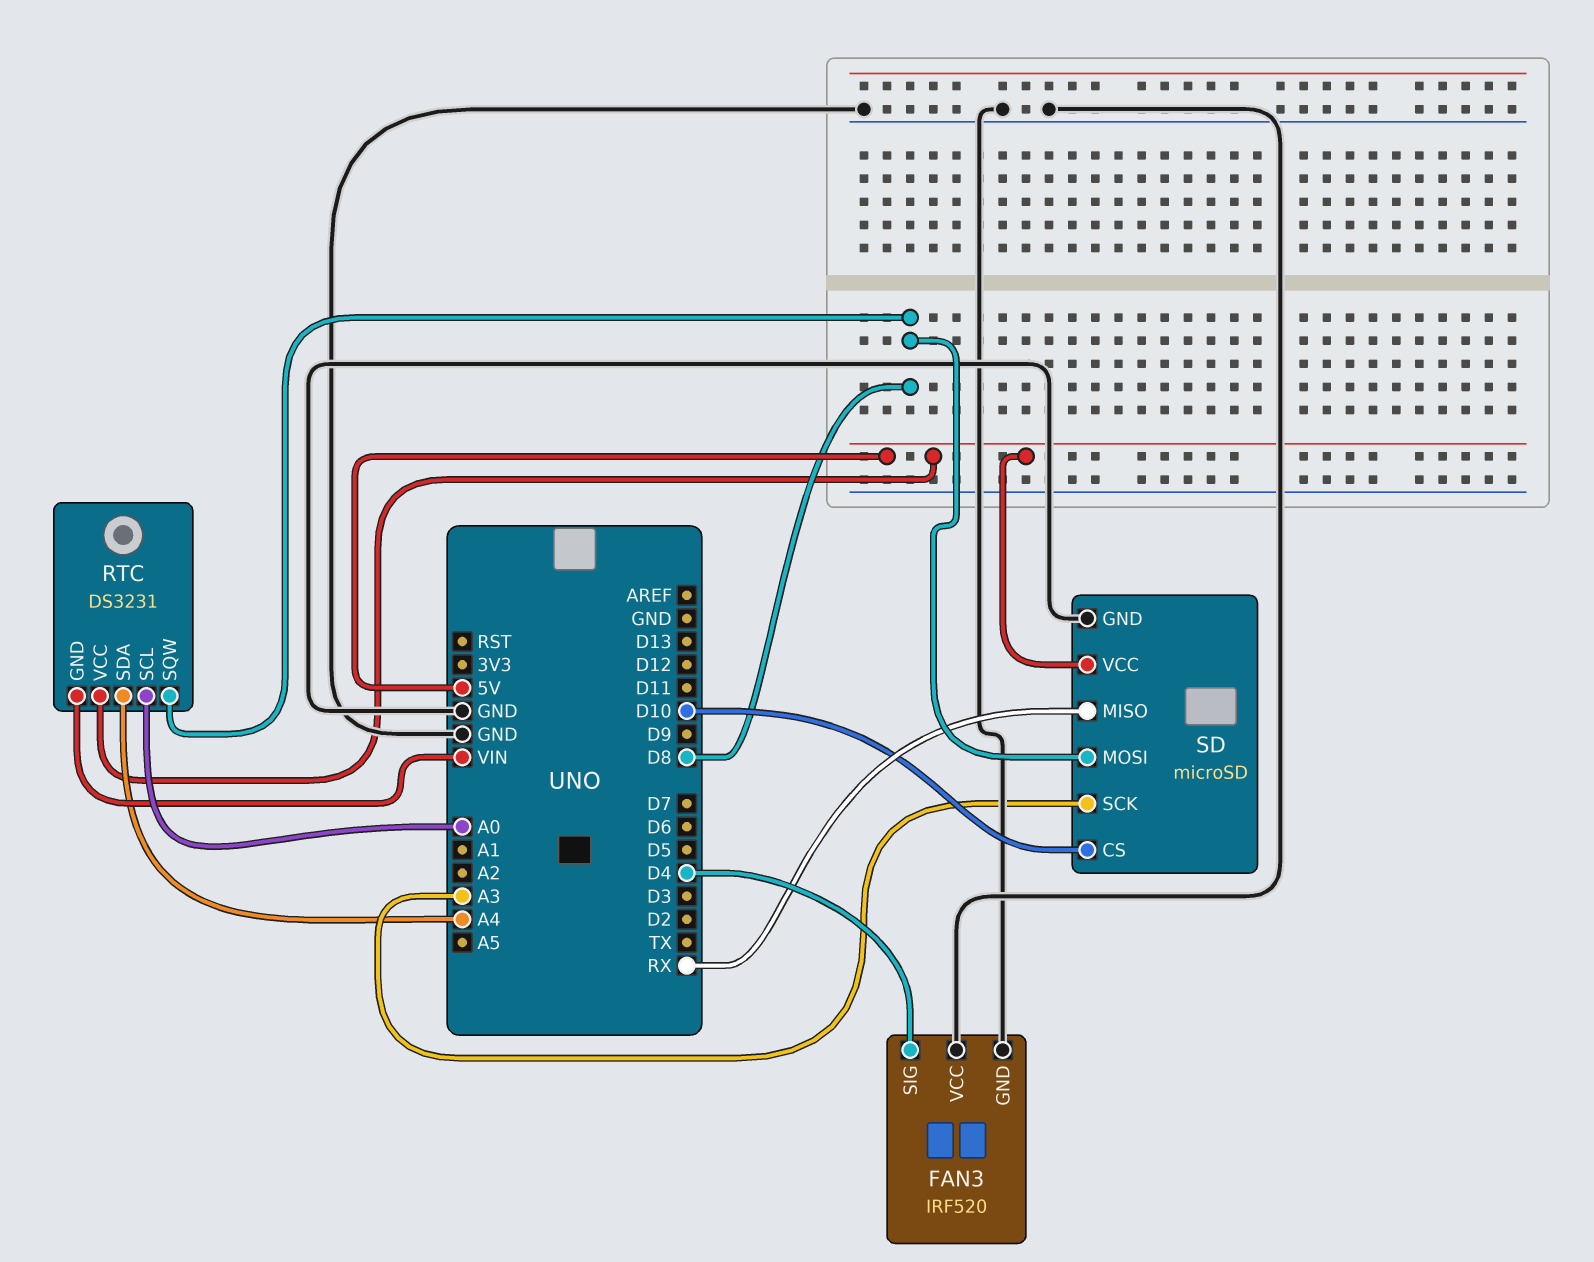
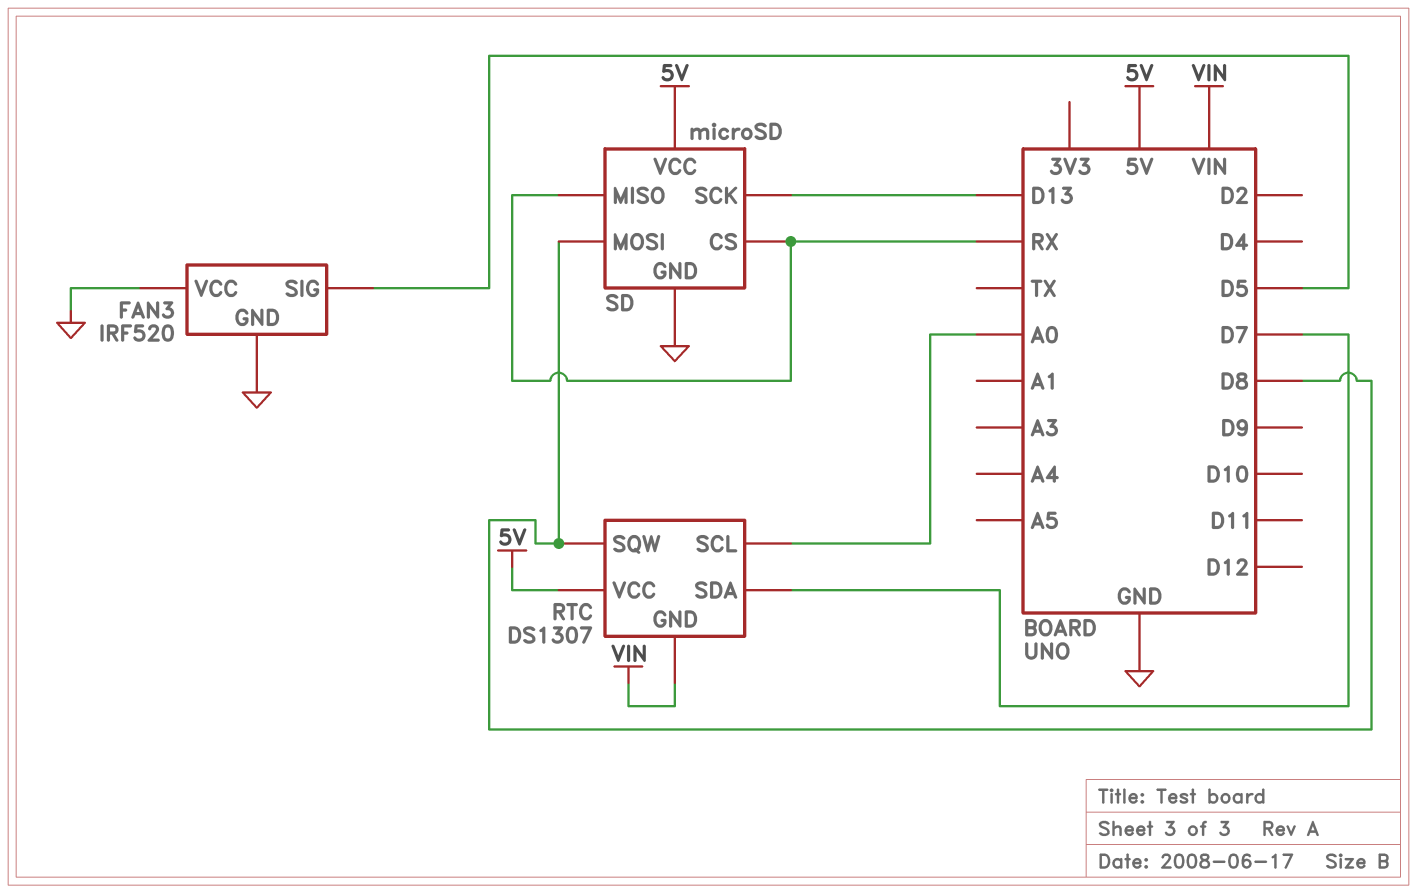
FAN3 pin SIG: D4 -> D5
RTC: DS3231 -> DS1307
RTC pin SDA: A4 -> D7
SD pin CS: D10 -> RX
SD pin SCK: A3 -> D13

